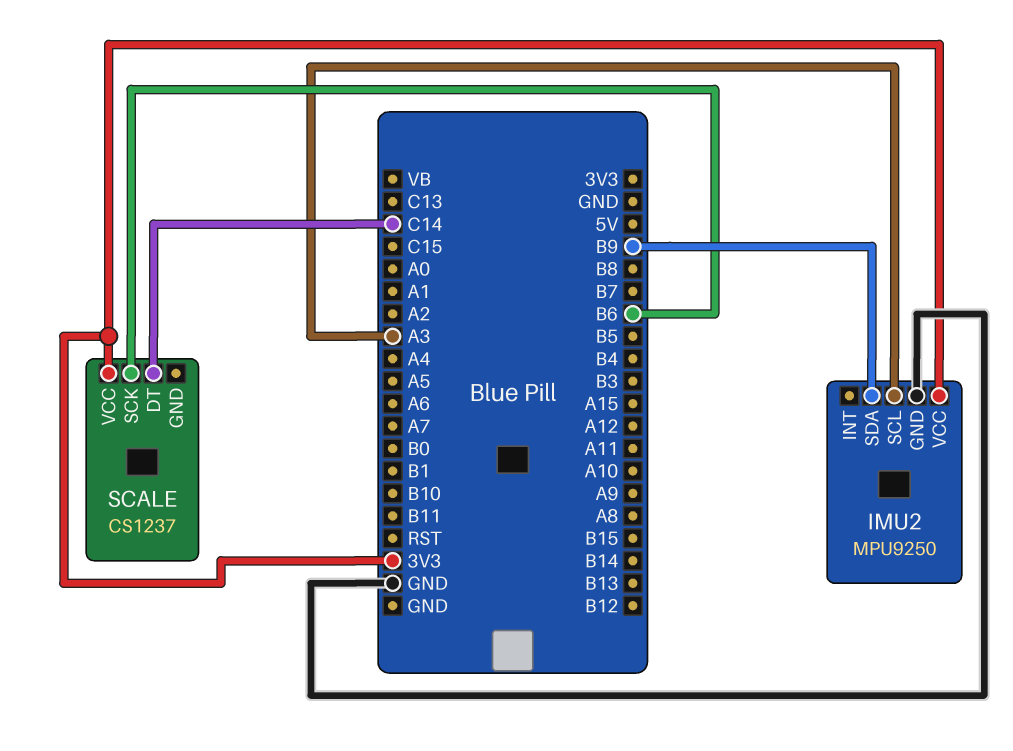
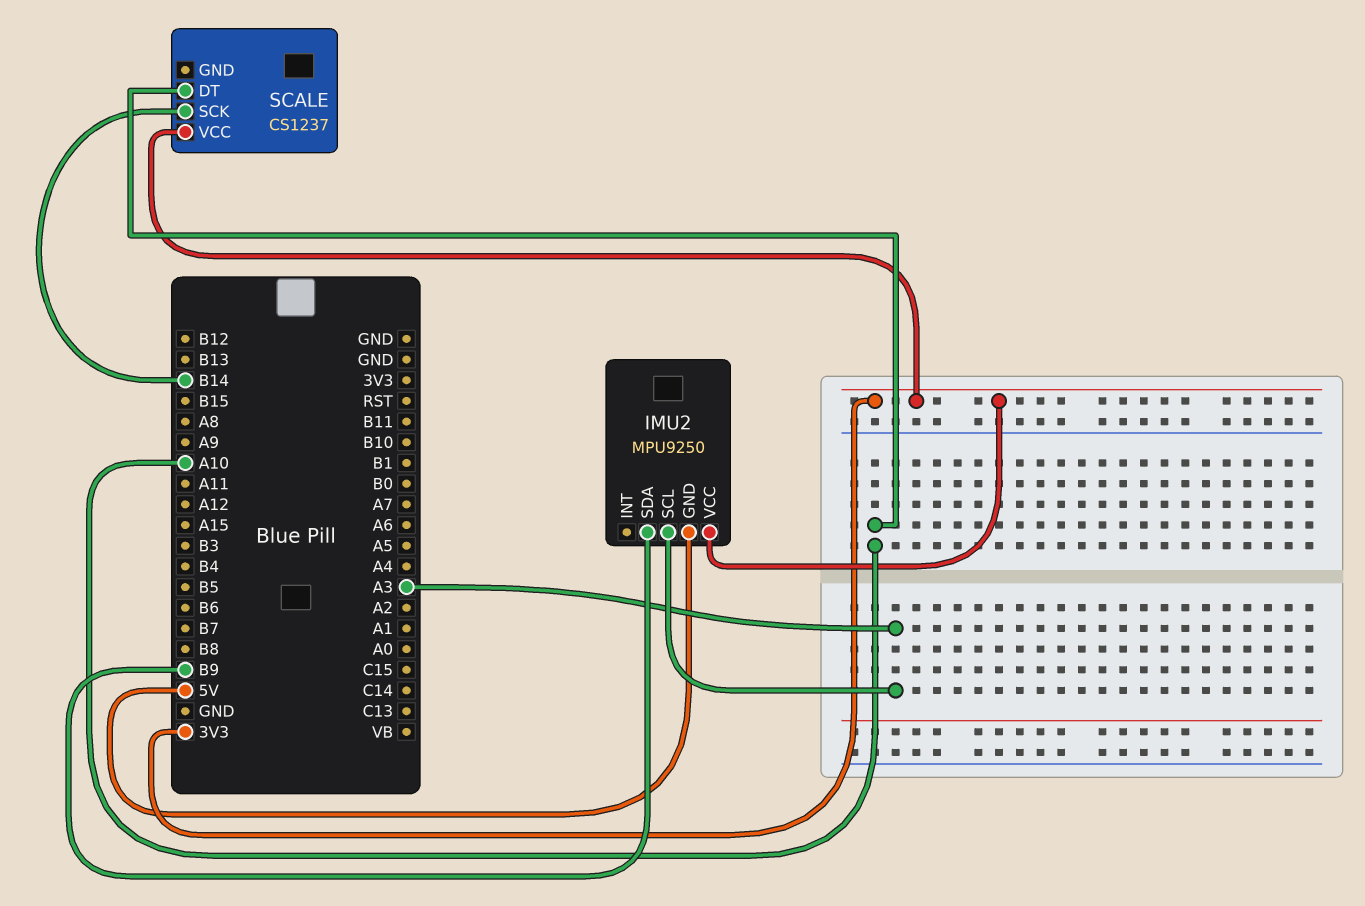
IMU2 pin GND: GND -> 5V
SCALE pin DT: C14 -> A10
SCALE pin SCK: B6 -> B14

